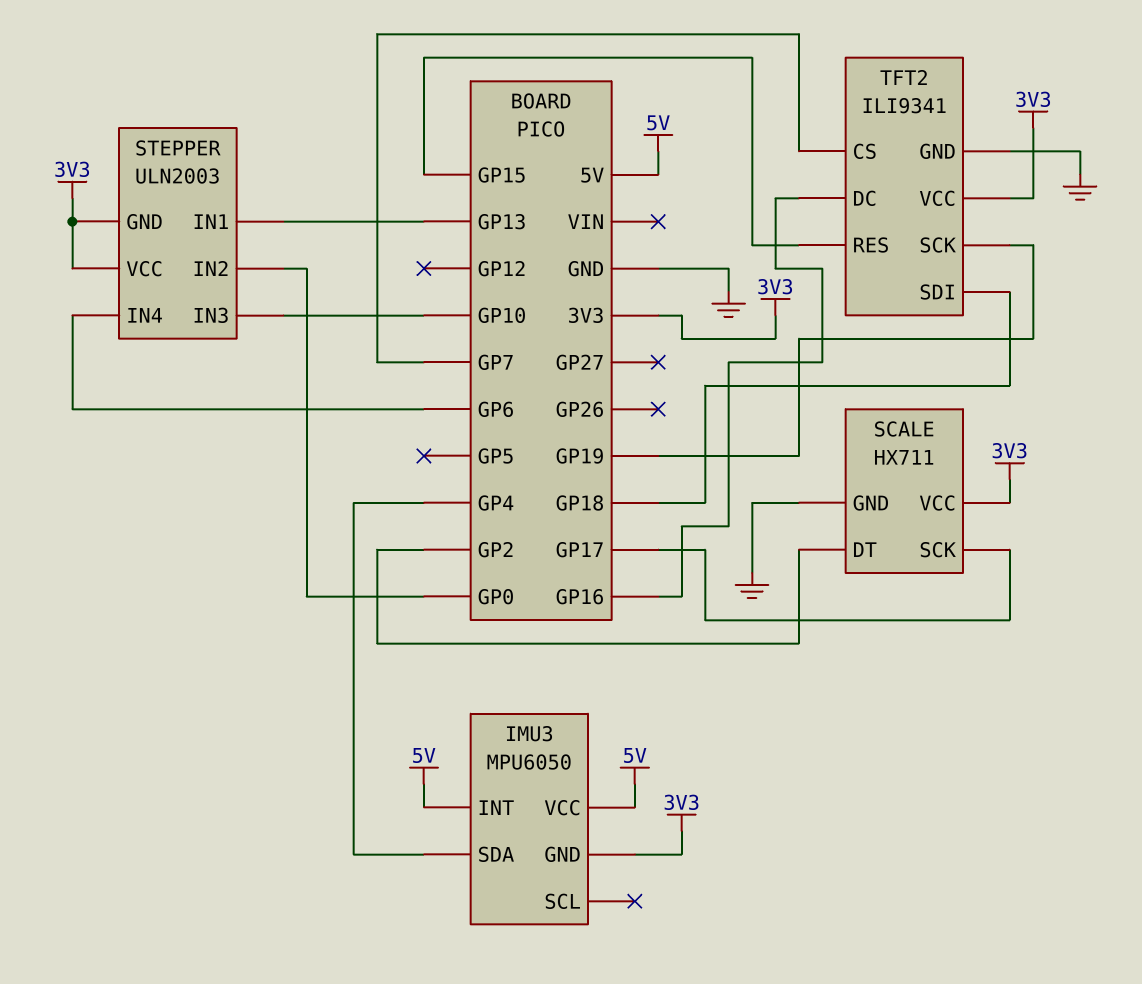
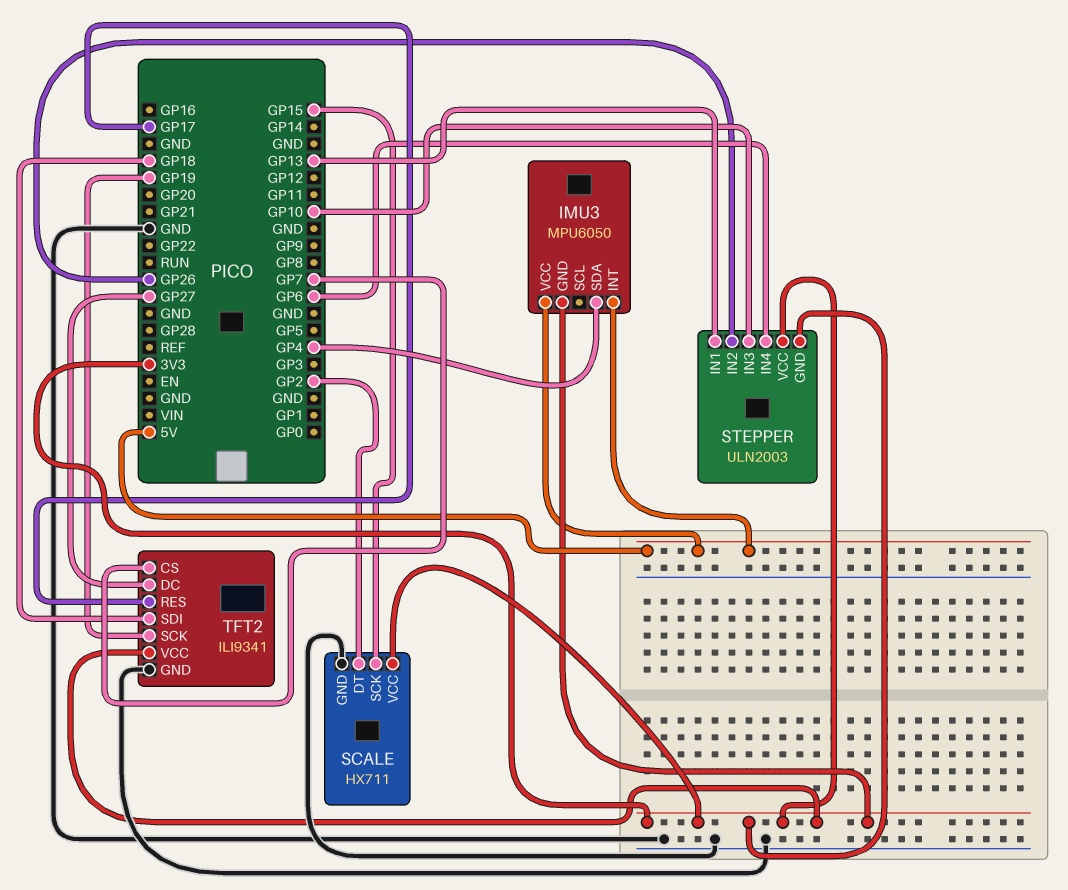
SCALE pin SCK: GP17 -> GP15
STEPPER pin IN2: GP0 -> GP26
TFT2 pin DC: GP16 -> GP27
TFT2 pin RES: GP15 -> GP17

